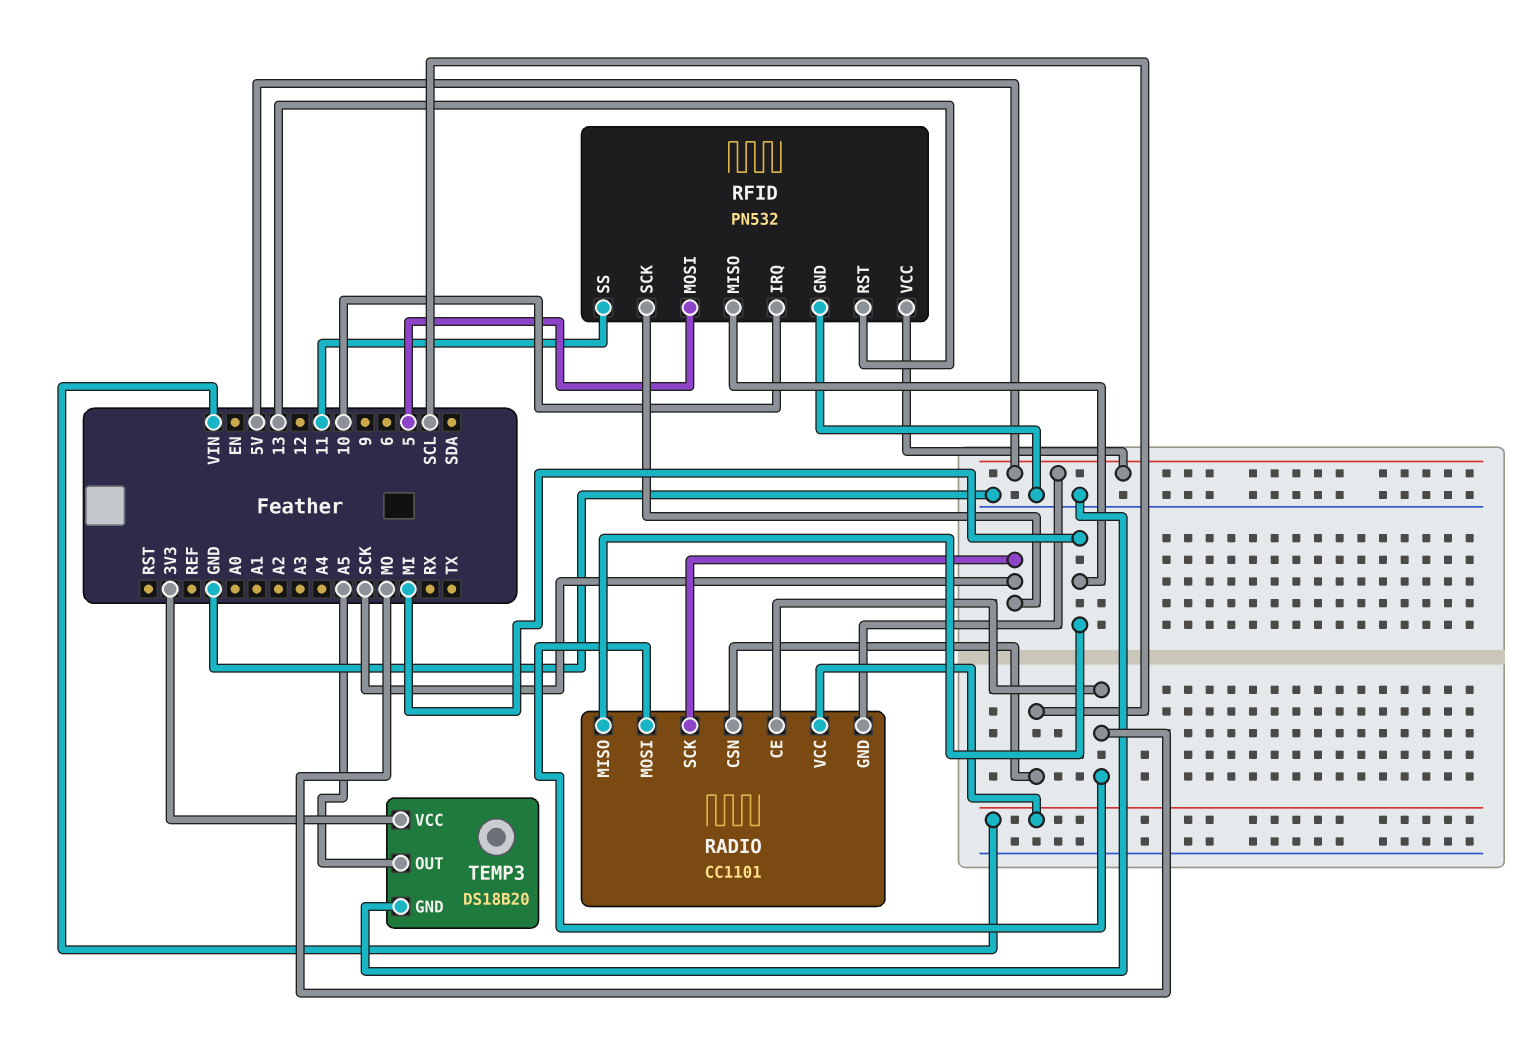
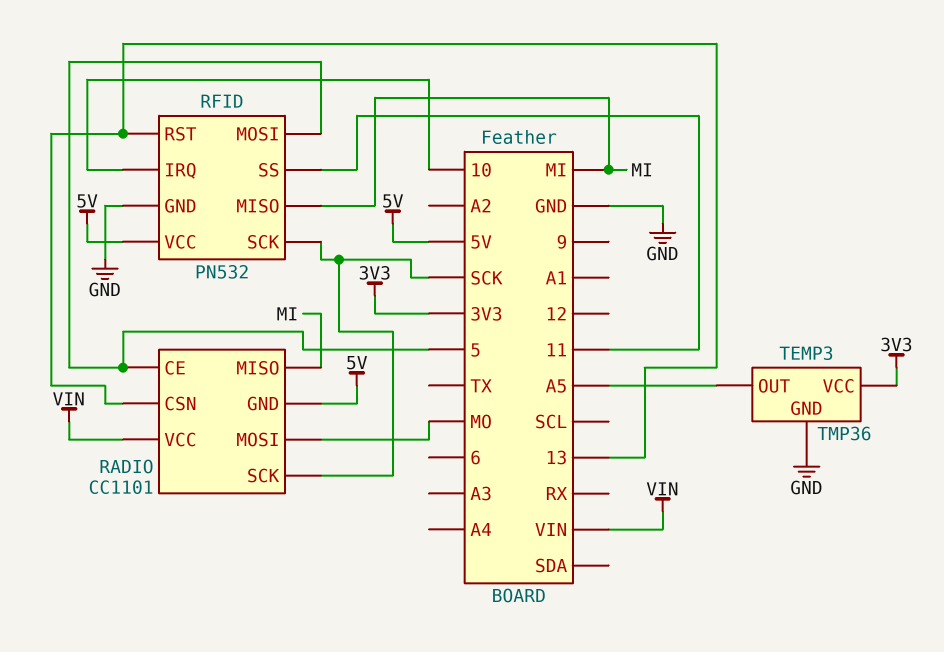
RADIO pin CE: MO -> 5
RADIO pin CSN: SCL -> 13
TEMP3: DS18B20 -> TMP36

